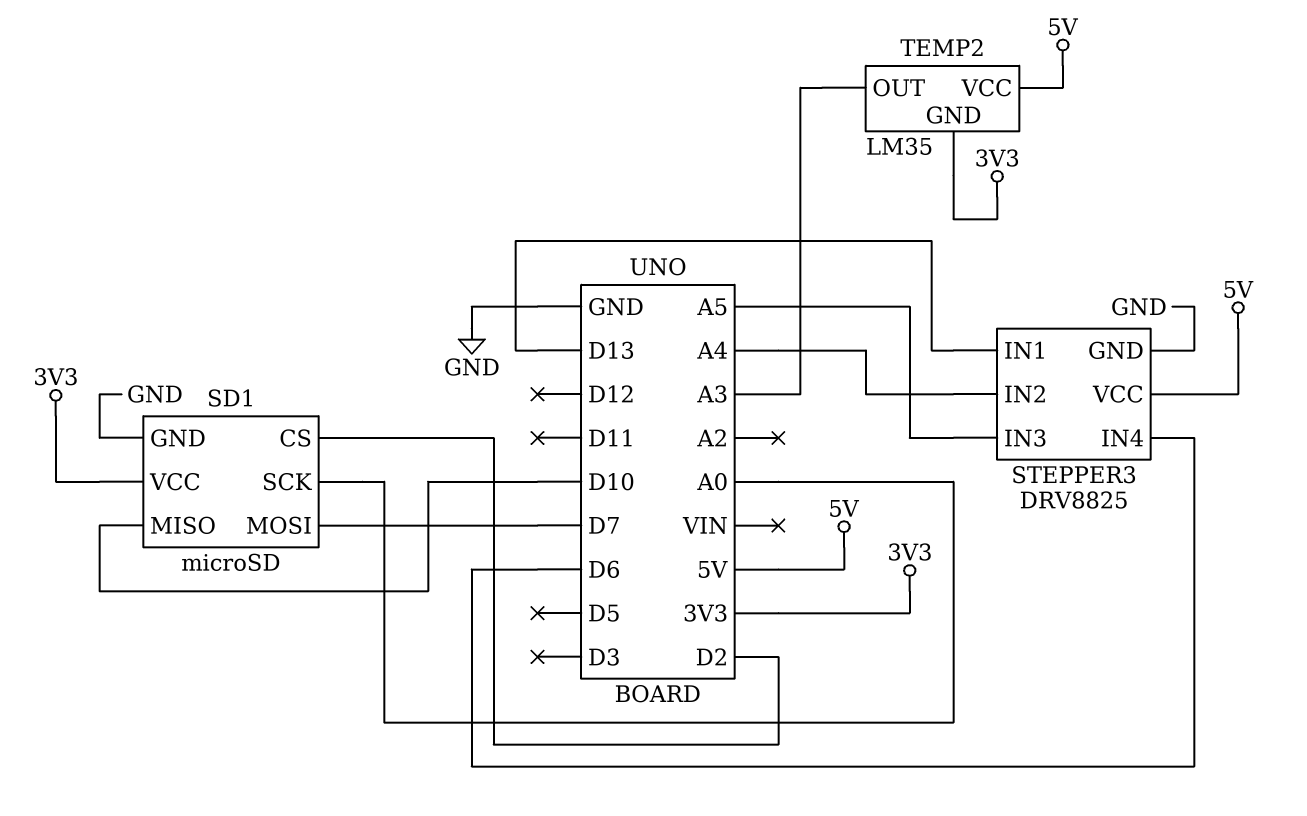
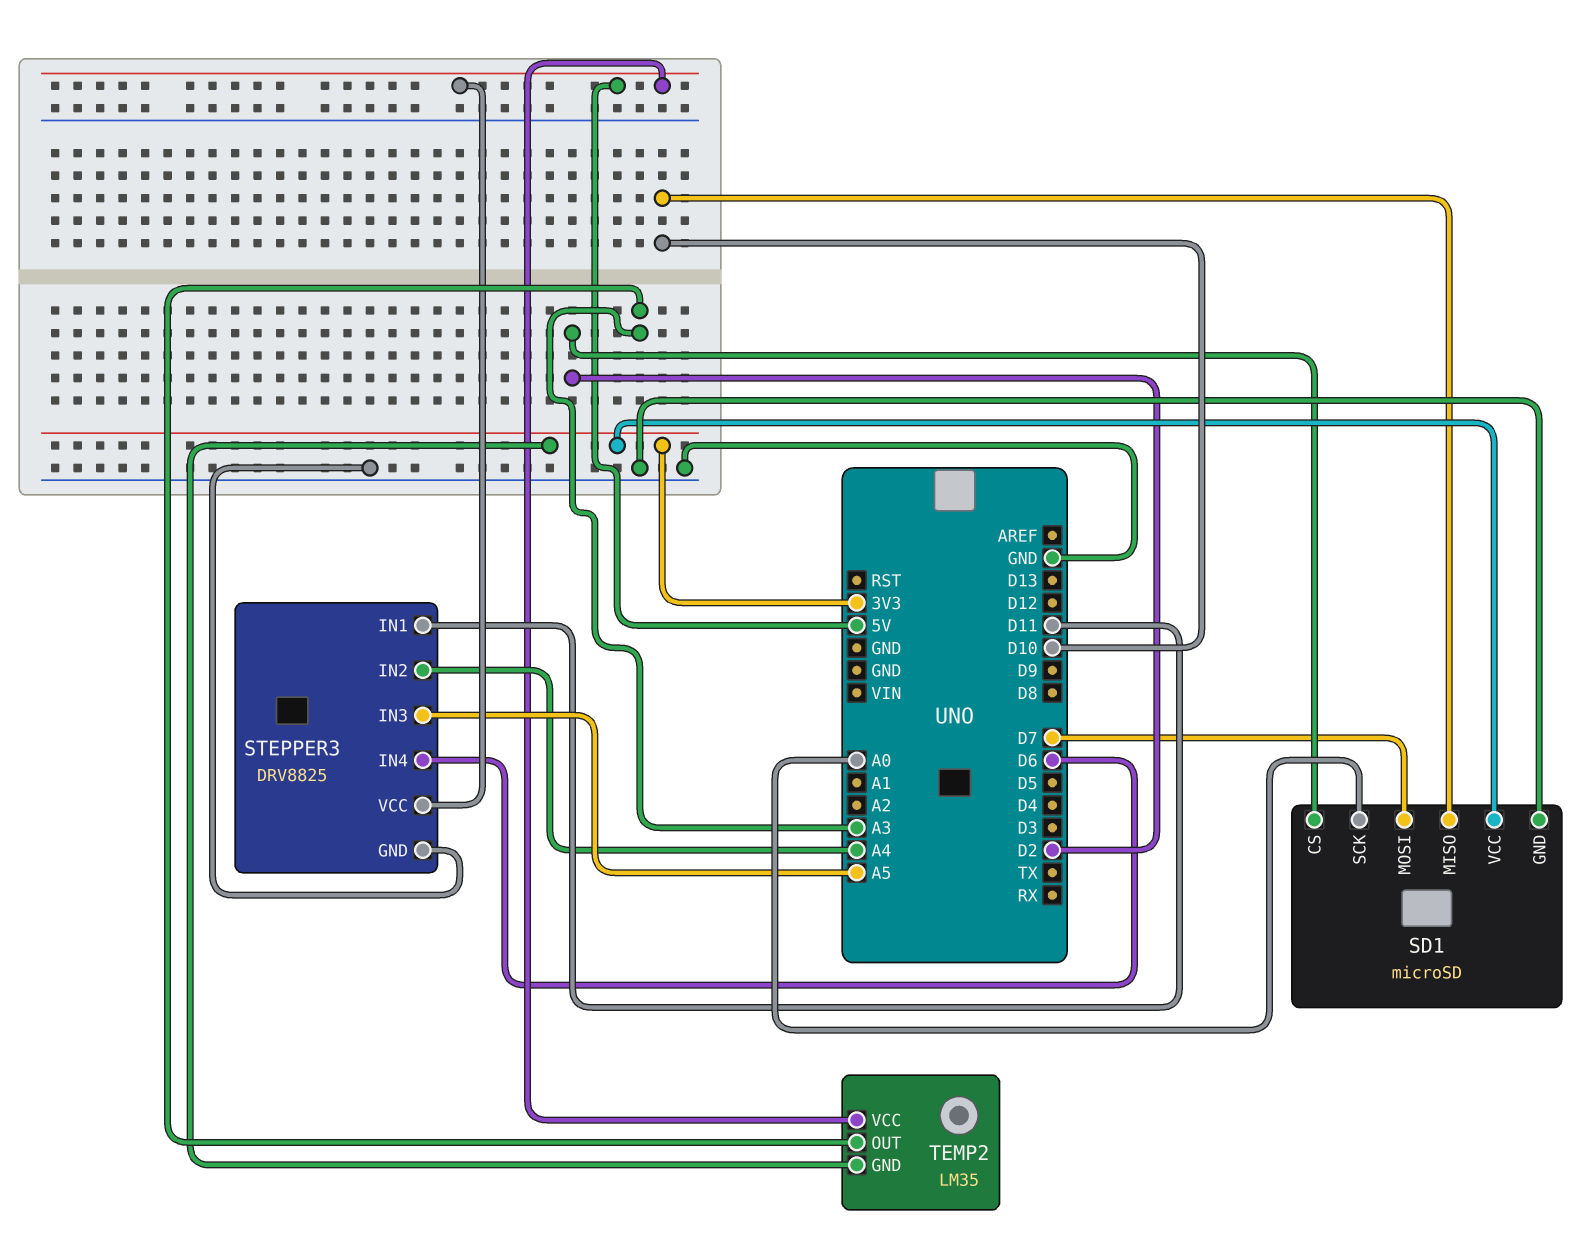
STEPPER3 pin IN1: D13 -> D11

